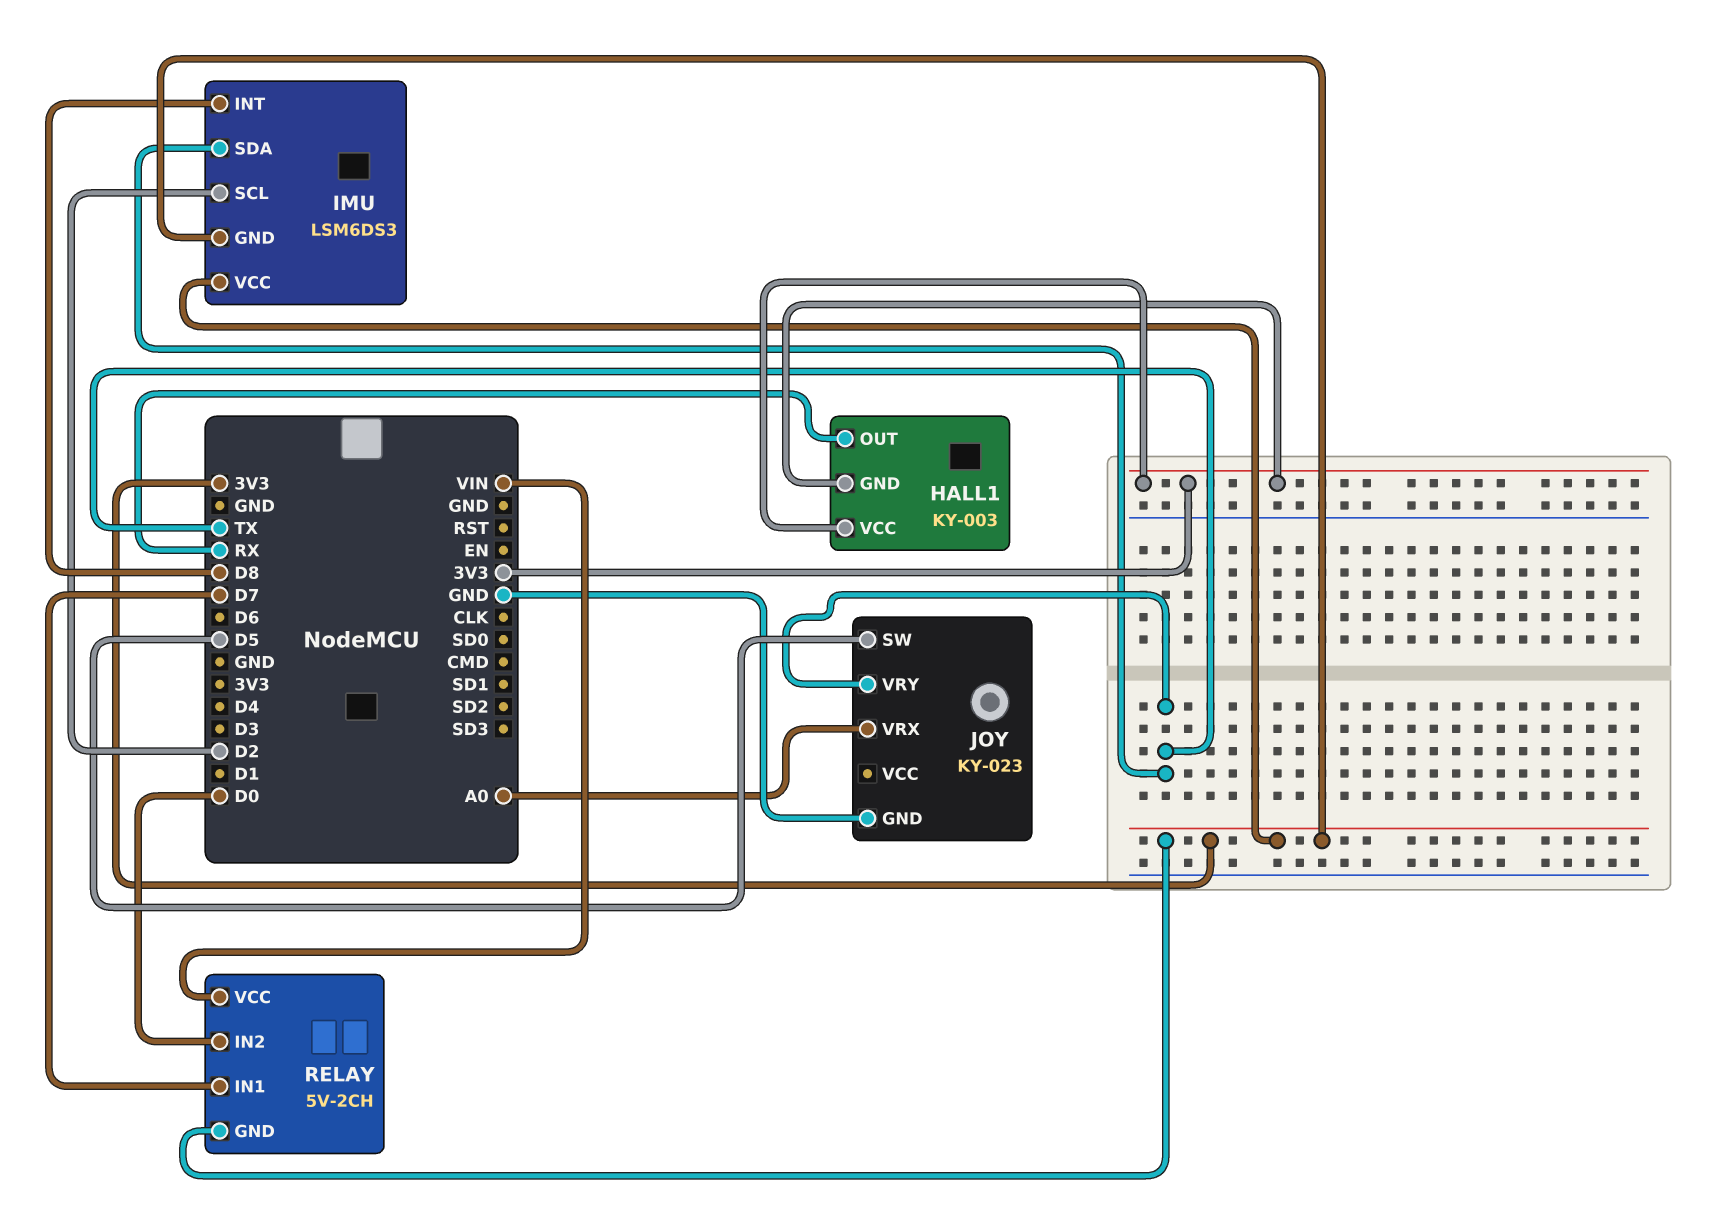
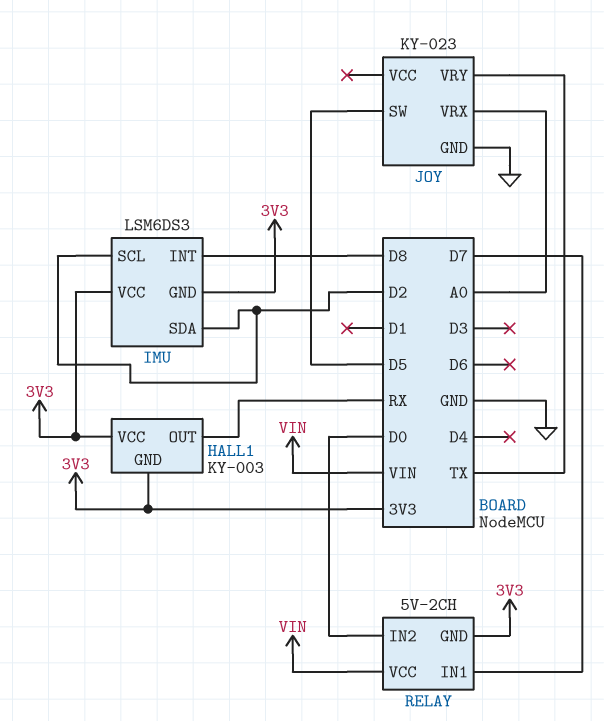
IMU pin SDA: TX -> D2

